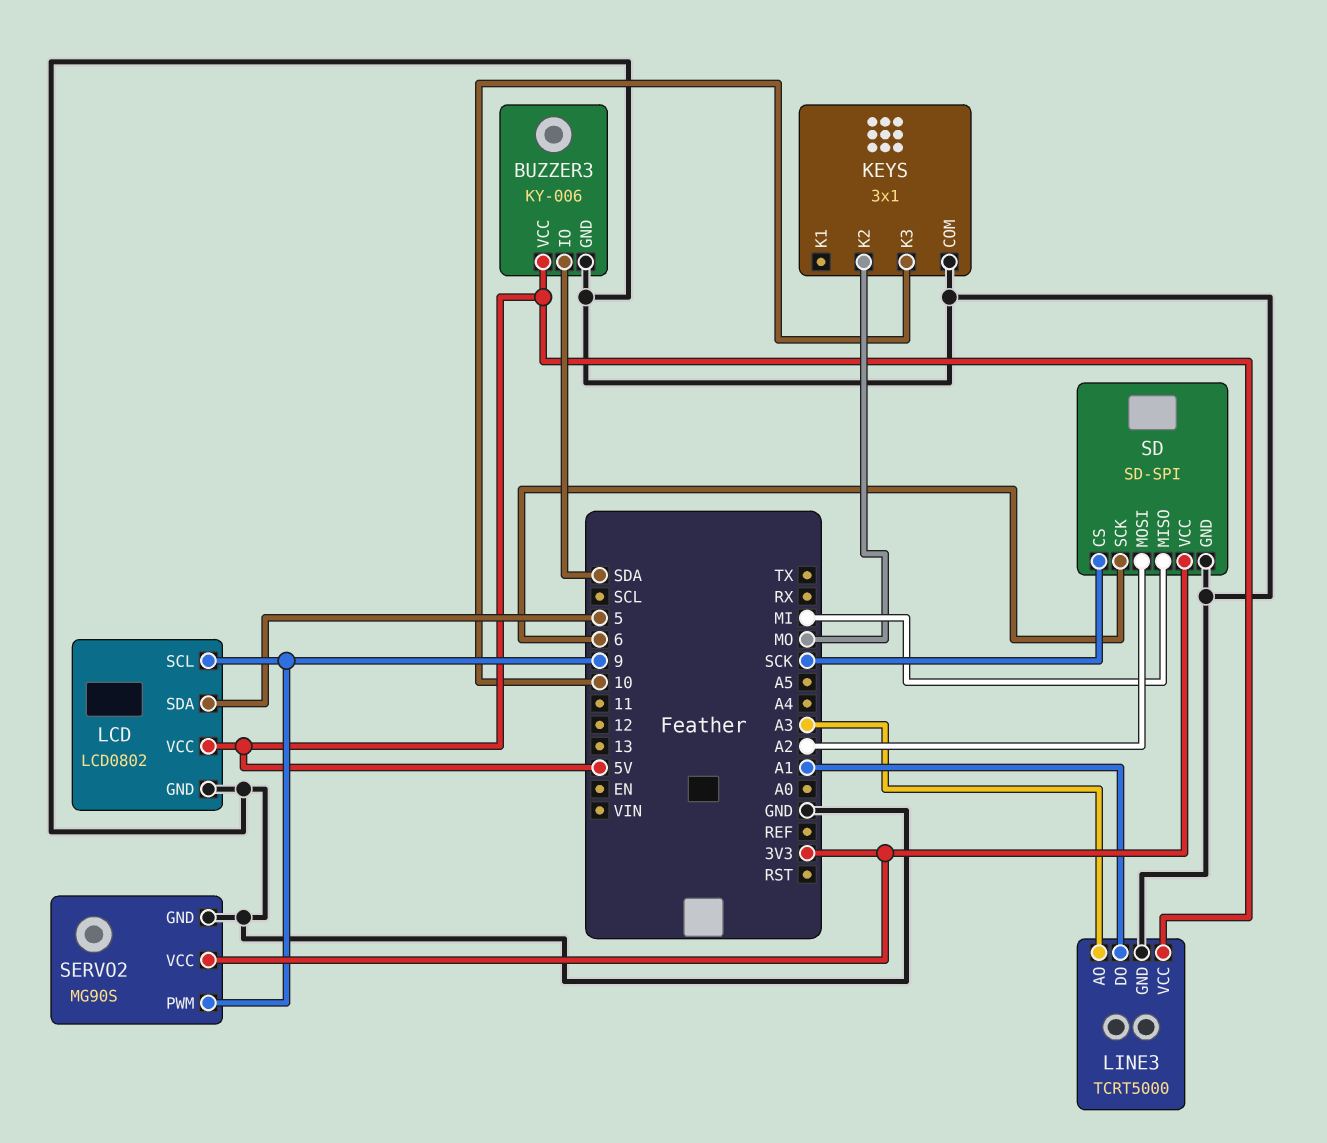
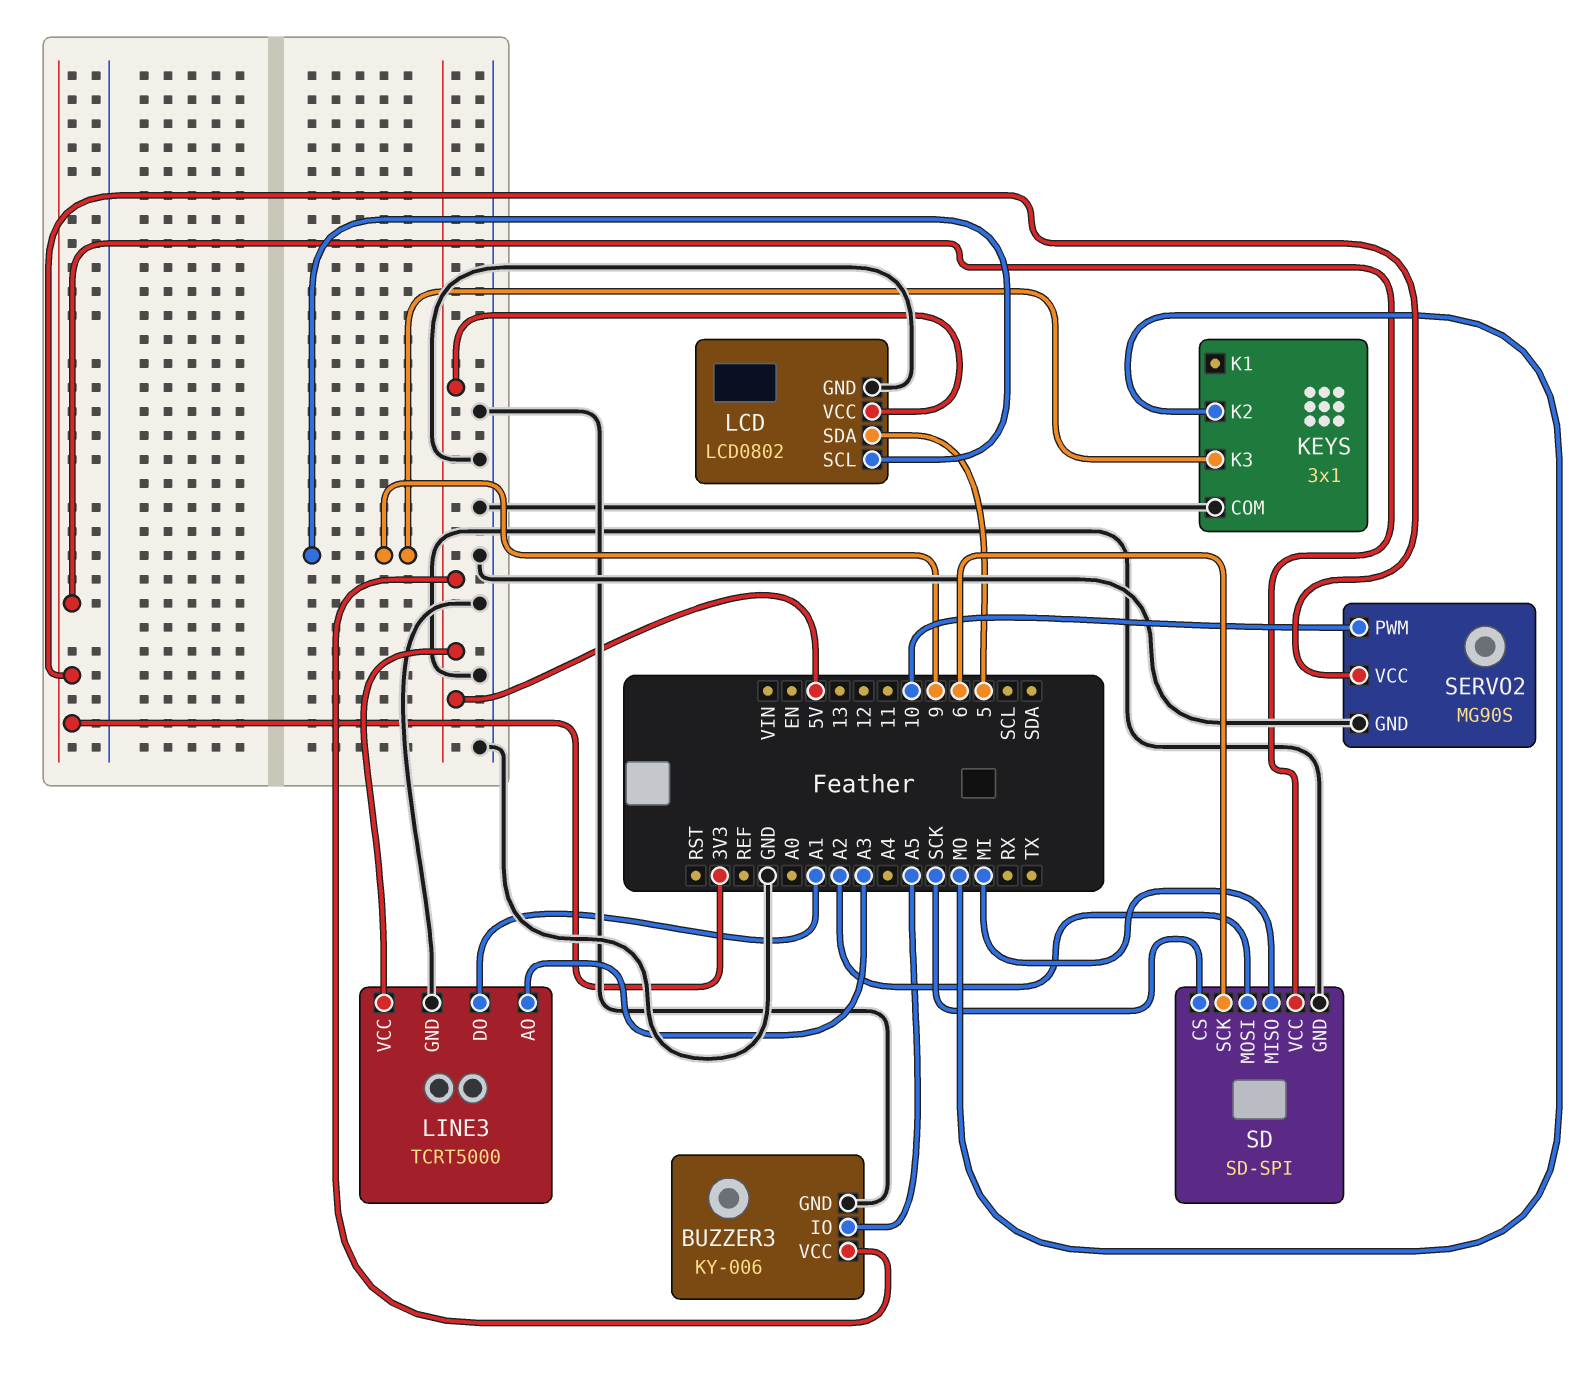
BUZZER3 pin IO: SDA -> A5
KEYS pin K3: 10 -> 9
SERVO2 pin PWM: 9 -> 10

